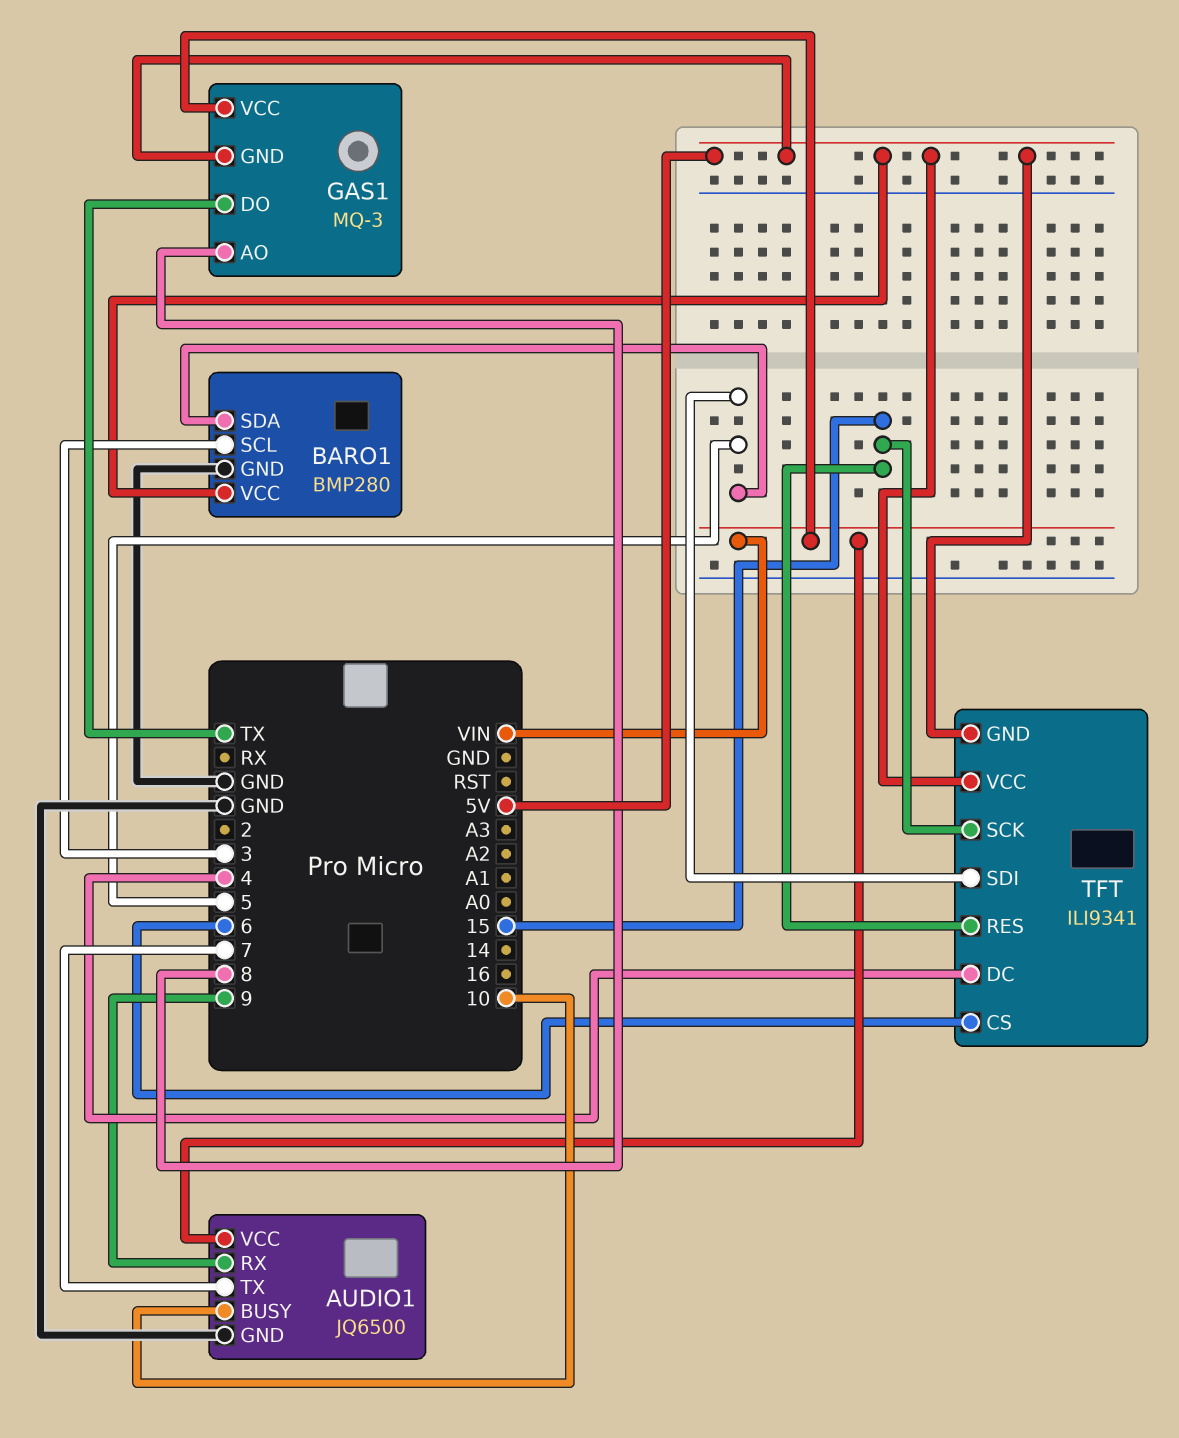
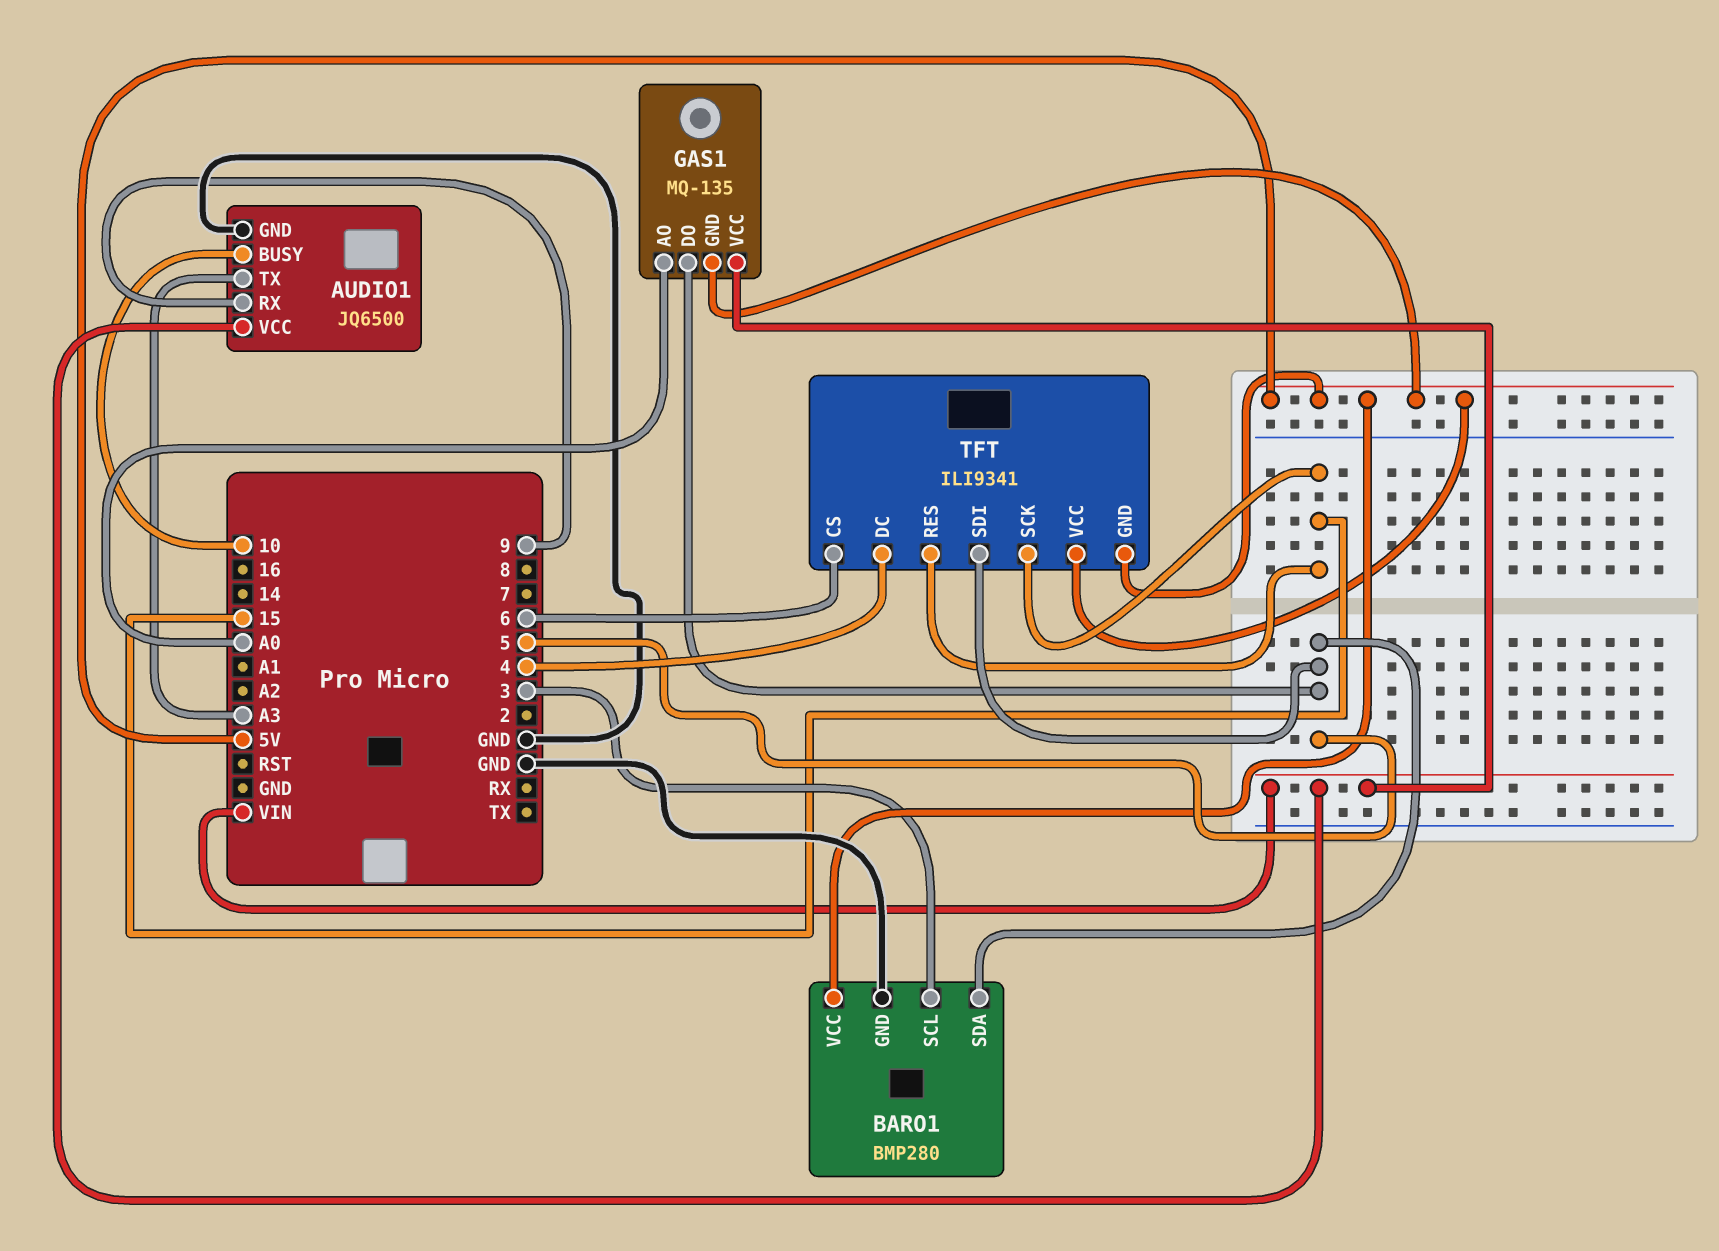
AUDIO1 pin TX: 7 -> A3
GAS1: MQ-3 -> MQ-135
GAS1 pin AO: 8 -> A0
GAS1 pin DO: TX -> 5

